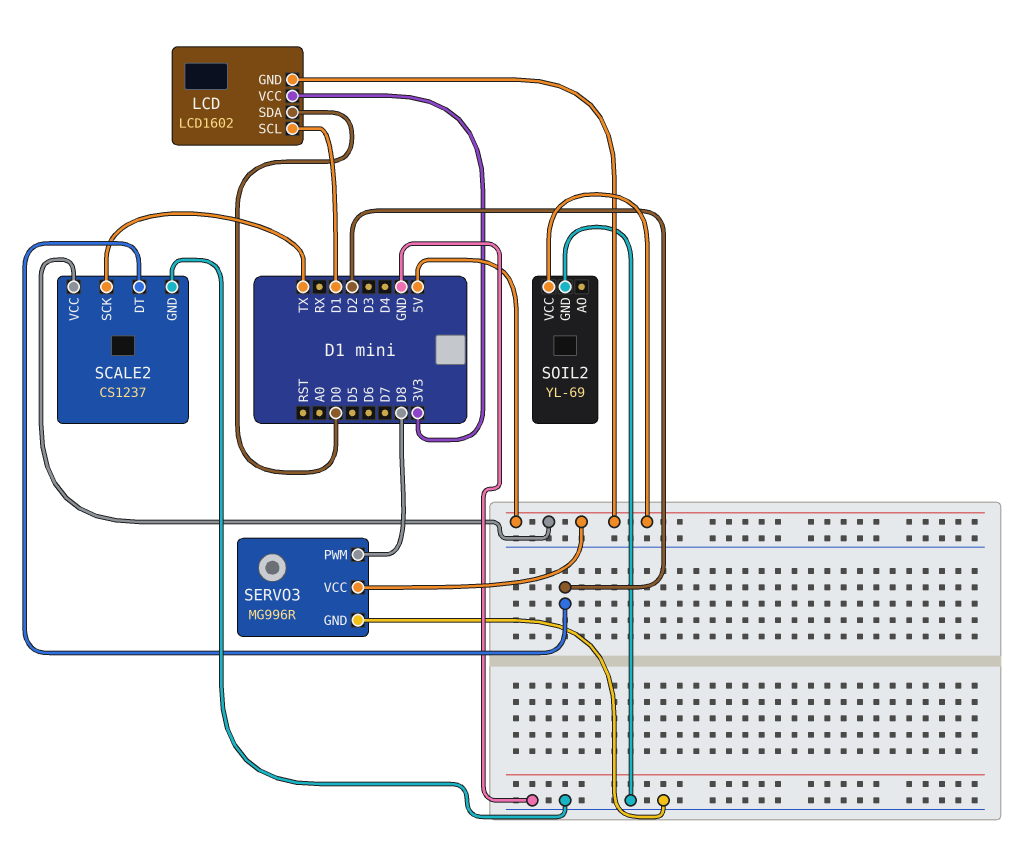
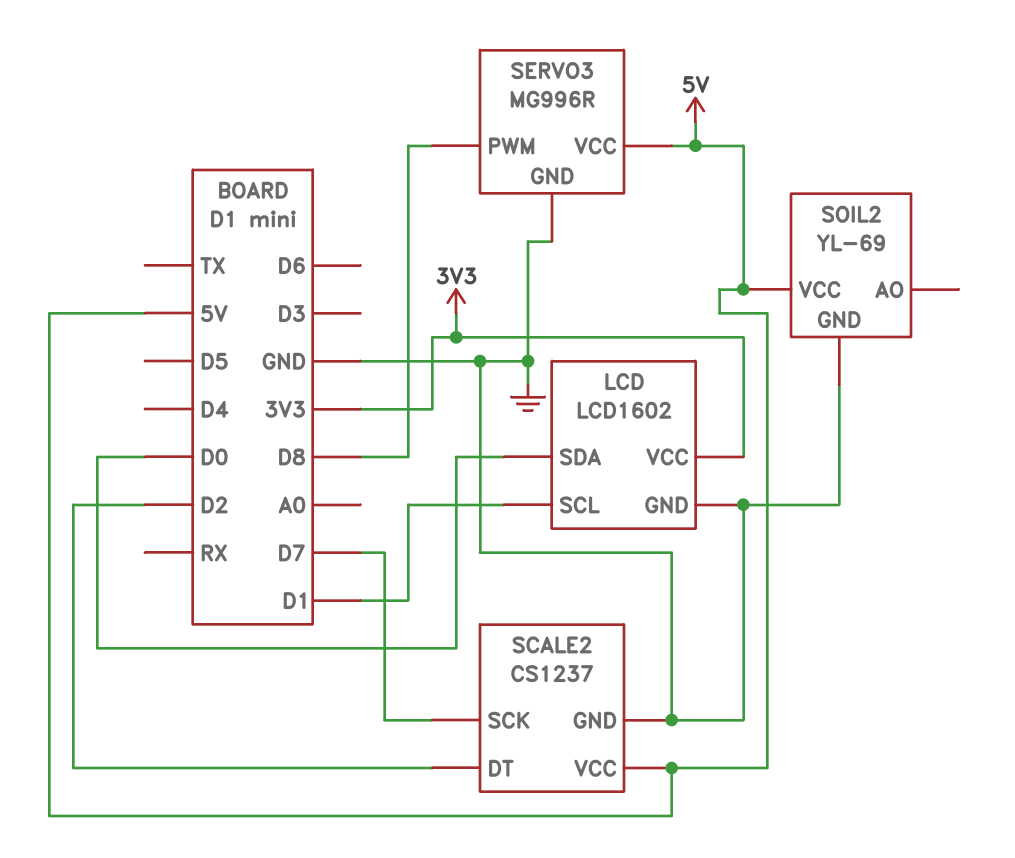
LCD pin GND: 5V -> GND
SCALE2 pin SCK: TX -> D7

